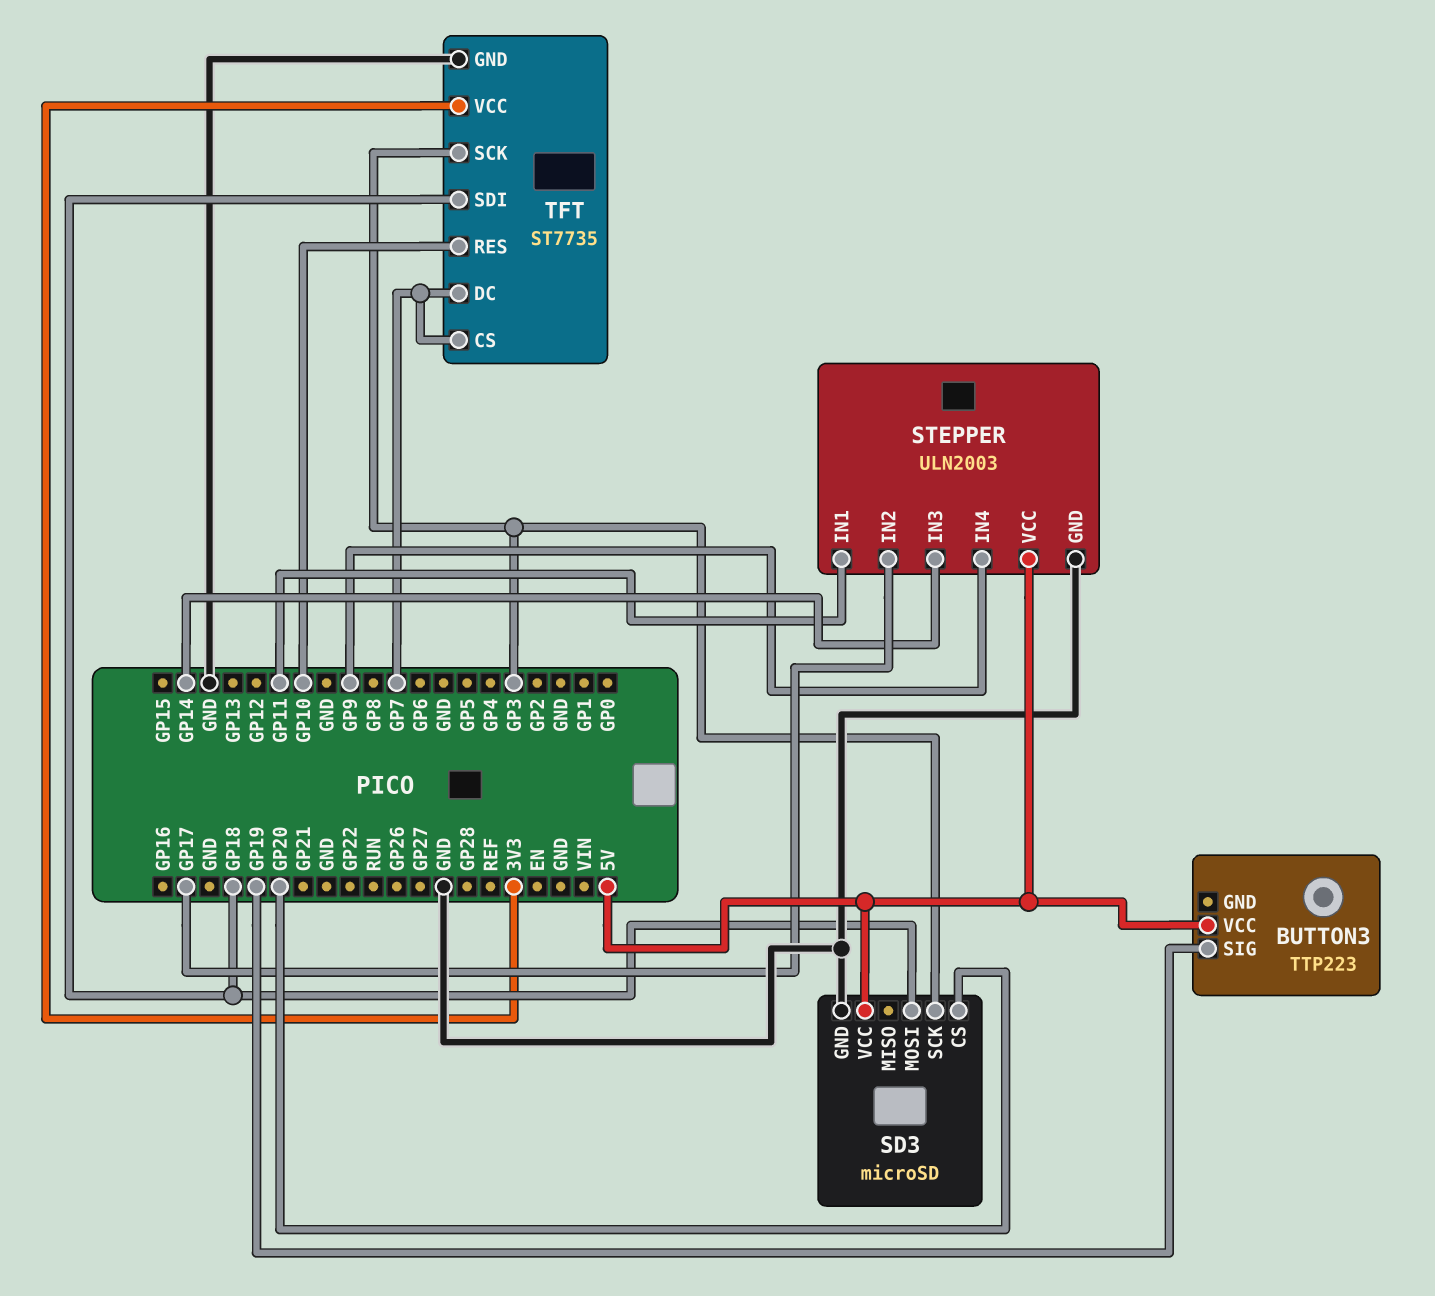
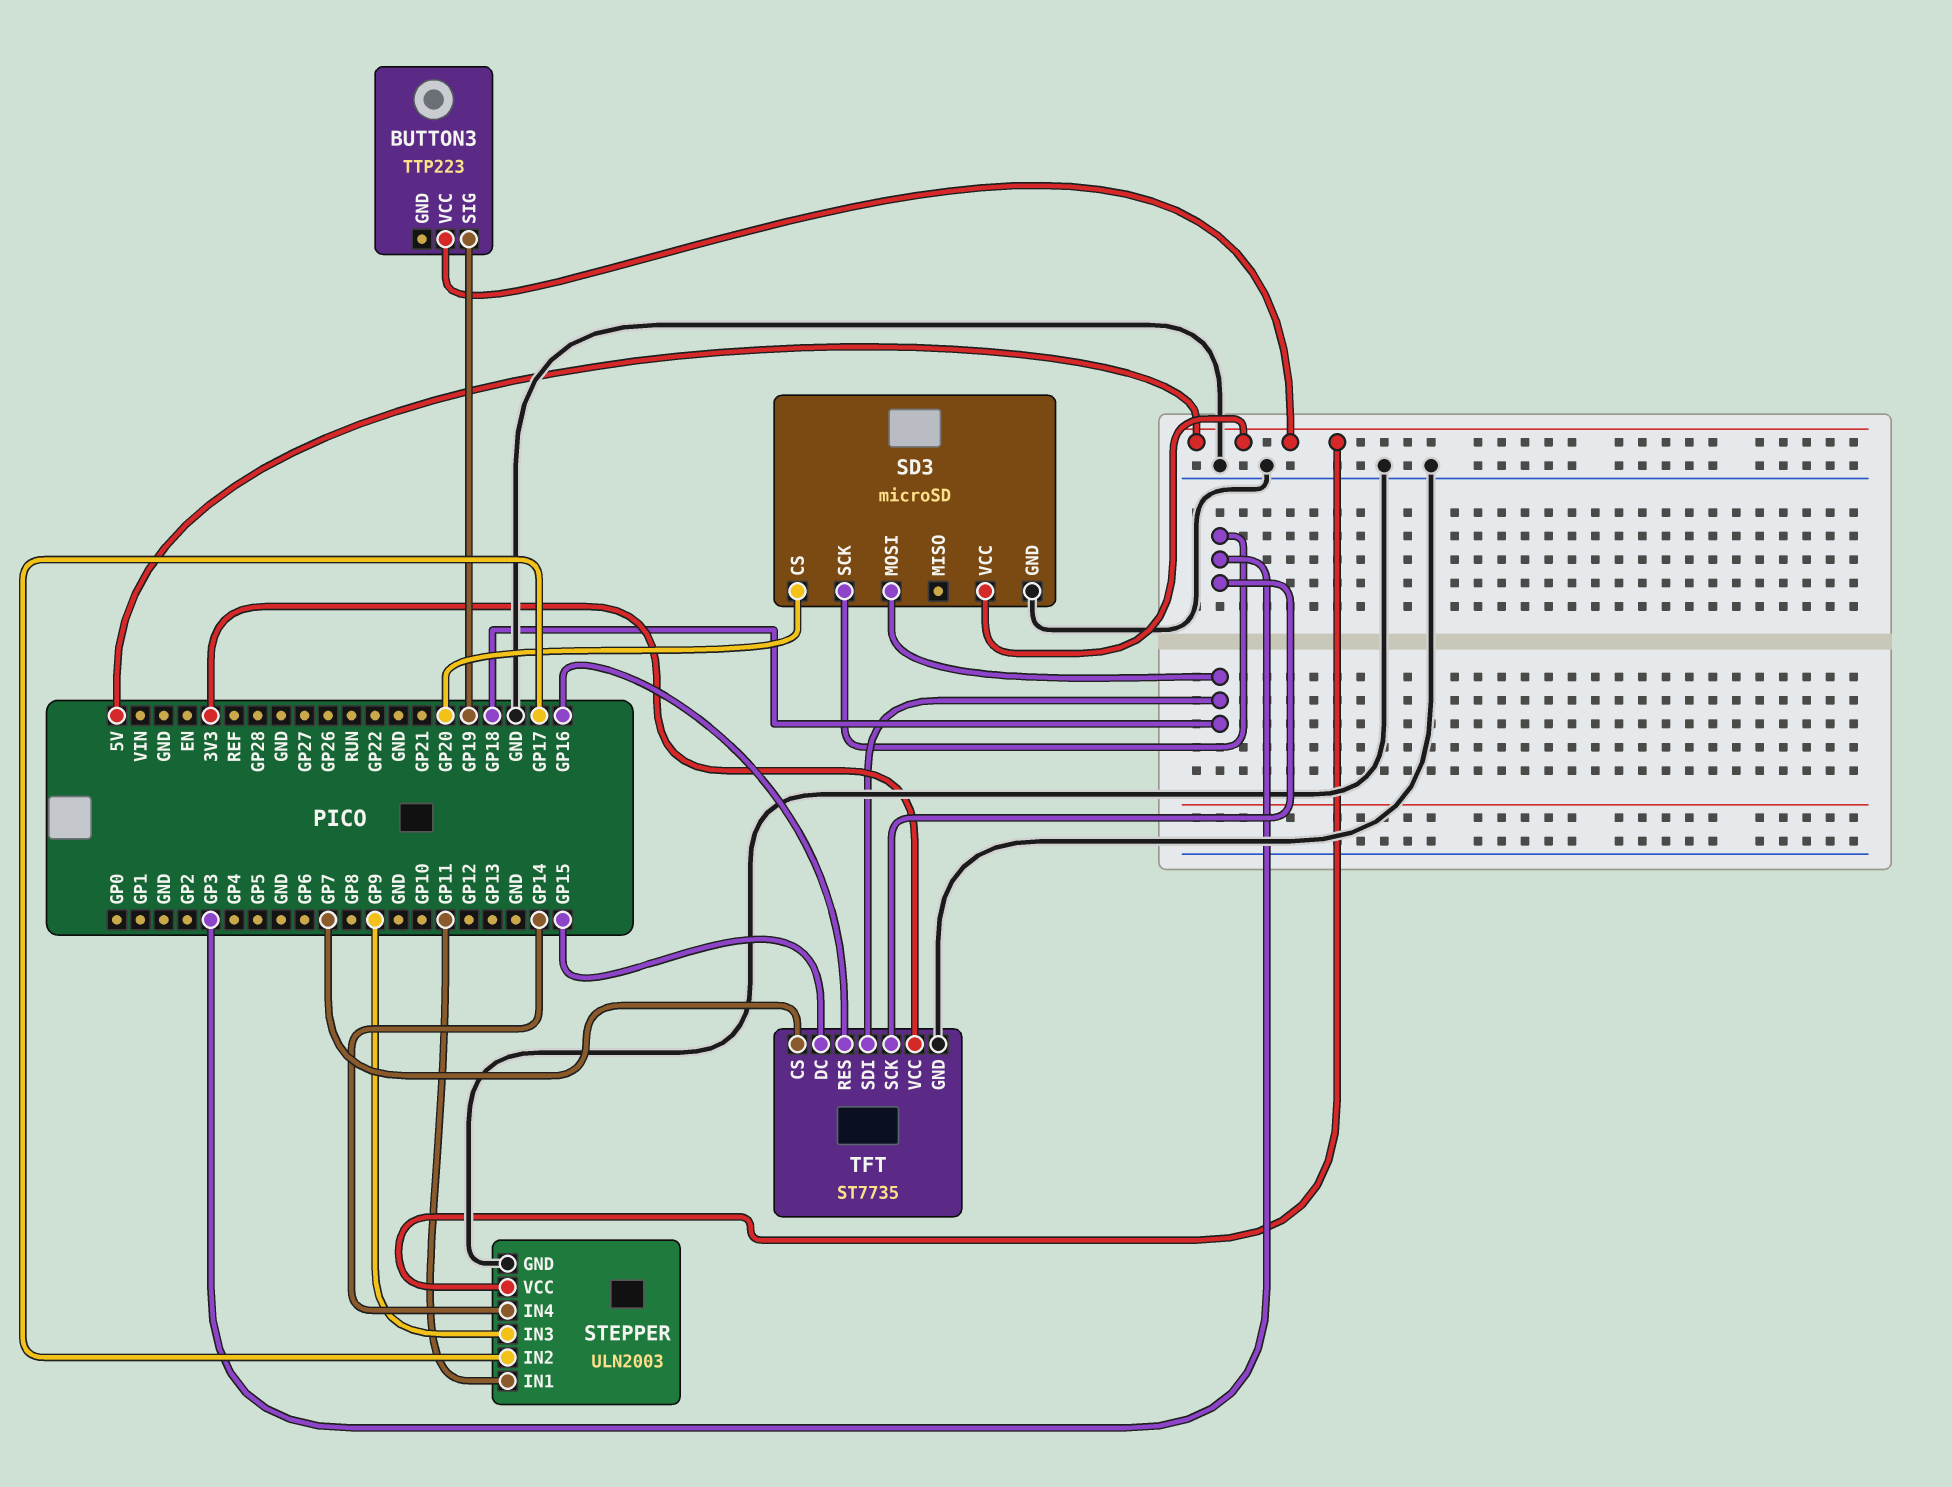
STEPPER pin IN3: GP14 -> GP9
STEPPER pin IN4: GP9 -> GP14
TFT pin DC: GP7 -> GP15
TFT pin RES: GP10 -> GP16

